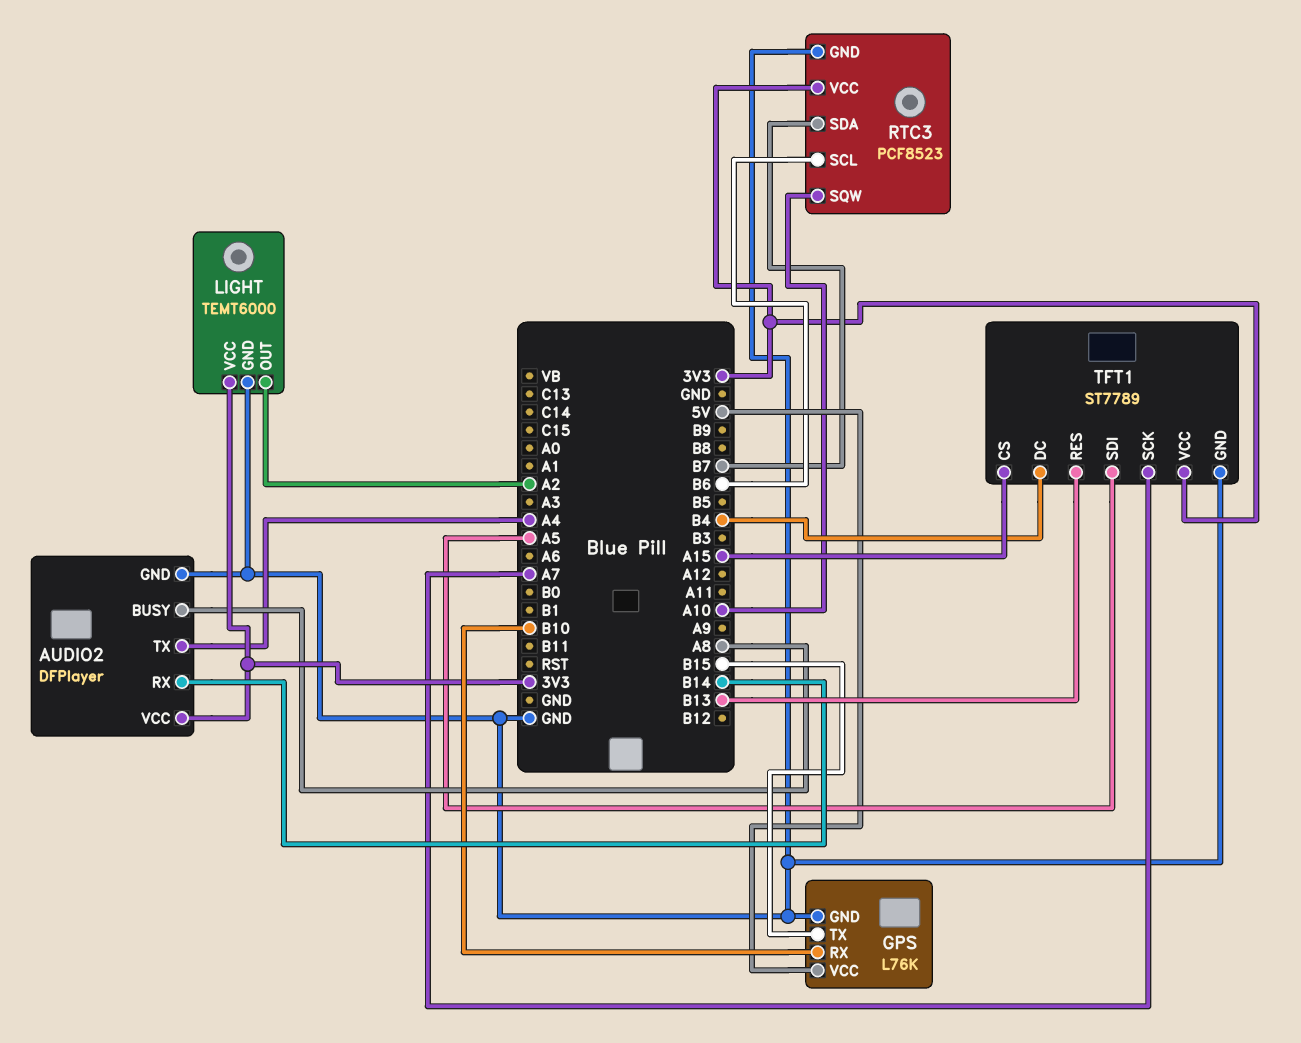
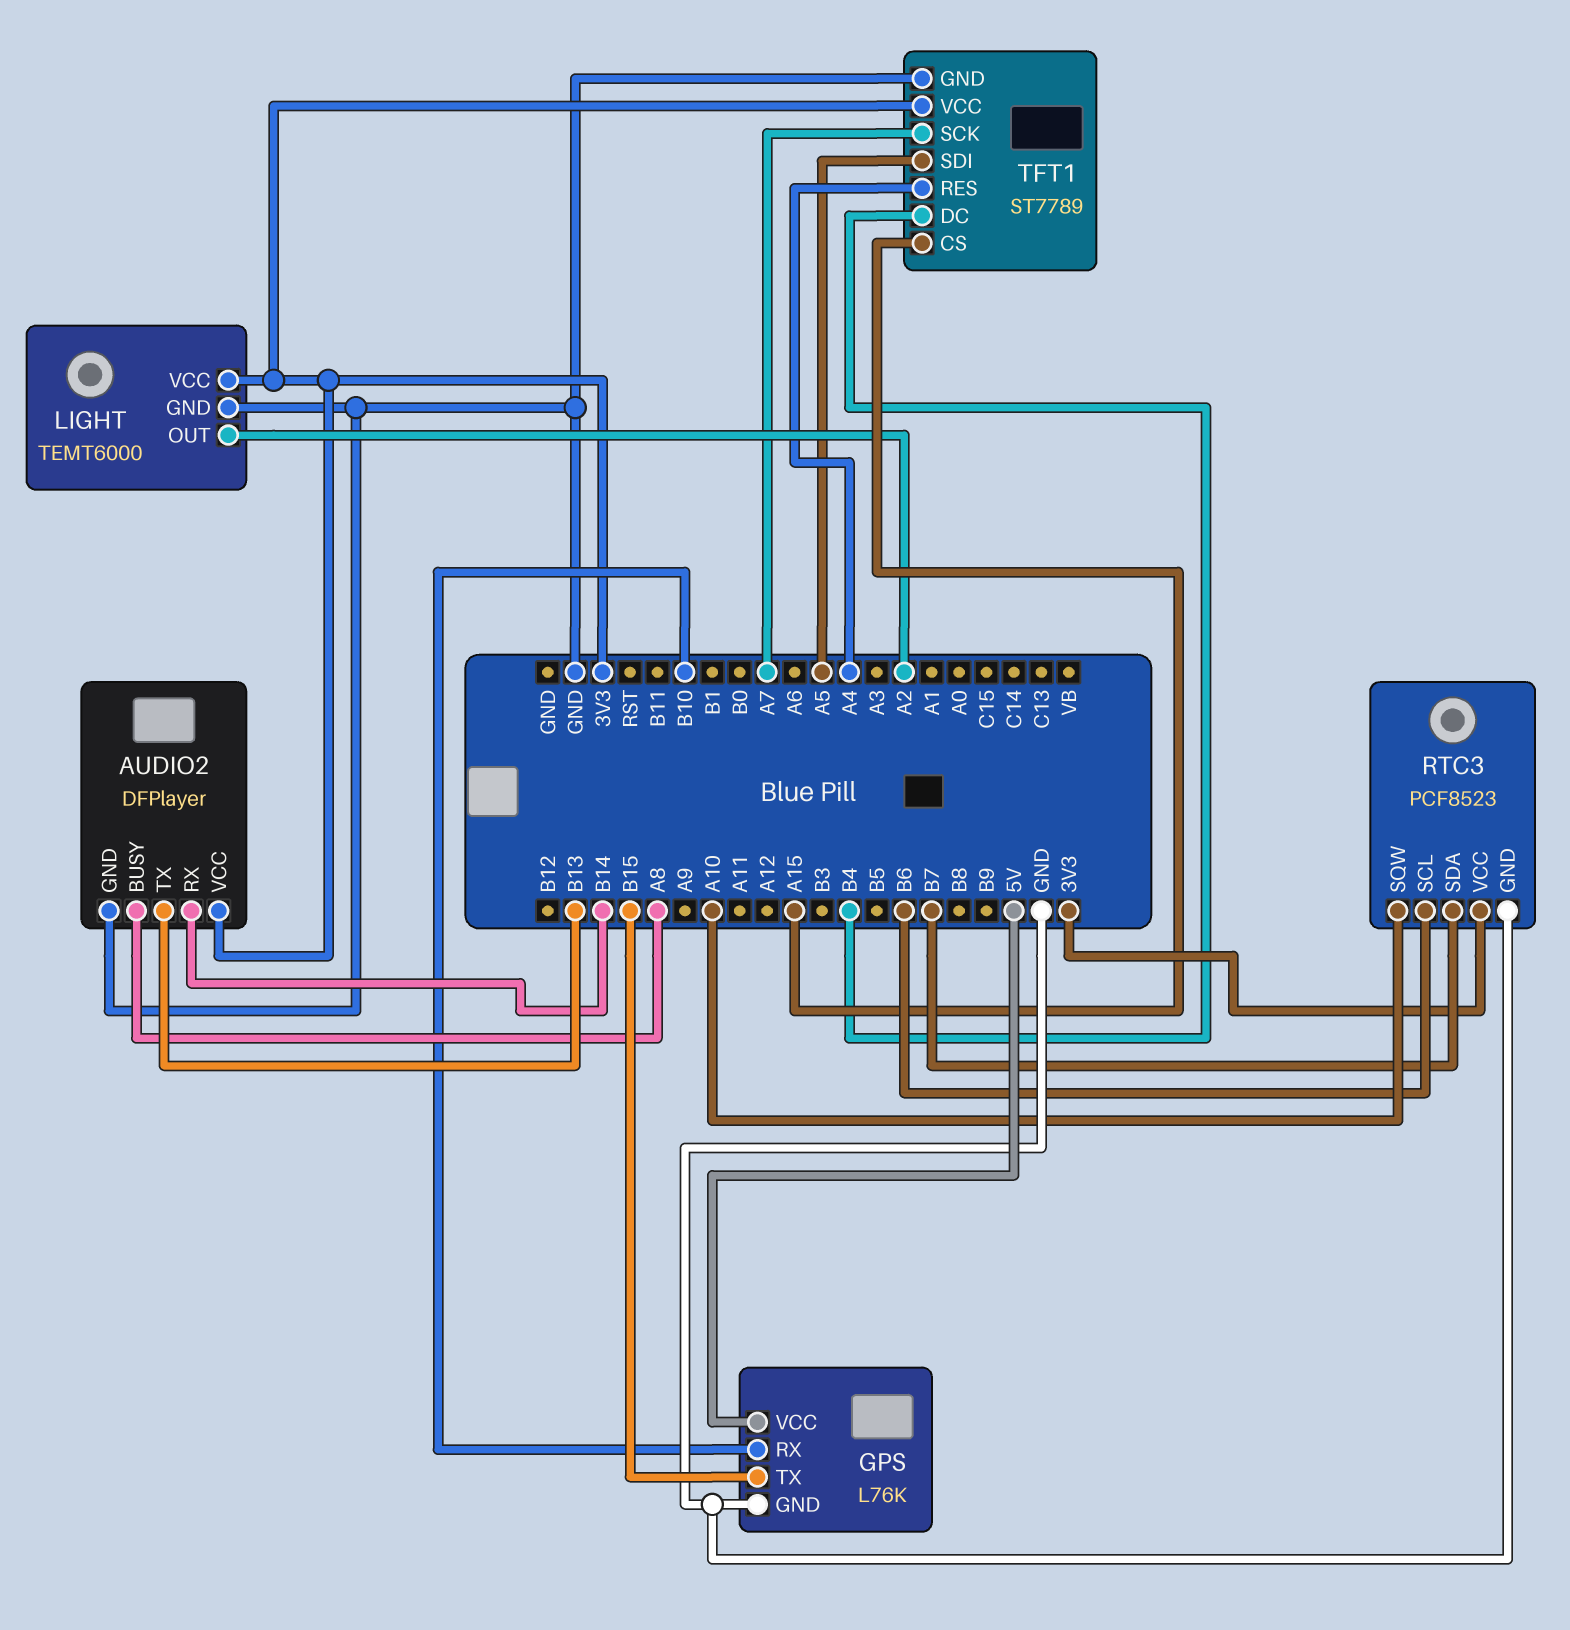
AUDIO2 pin TX: A4 -> B13
TFT1 pin RES: B13 -> A4

